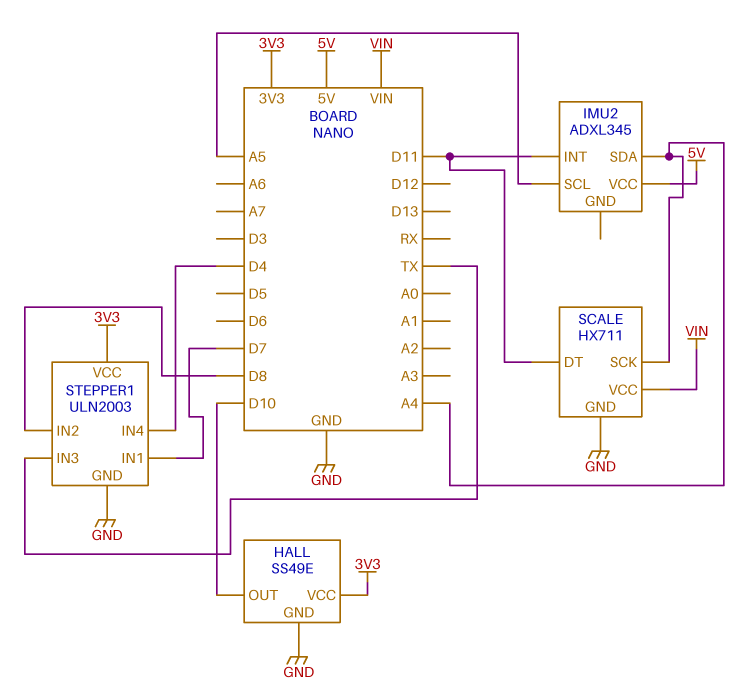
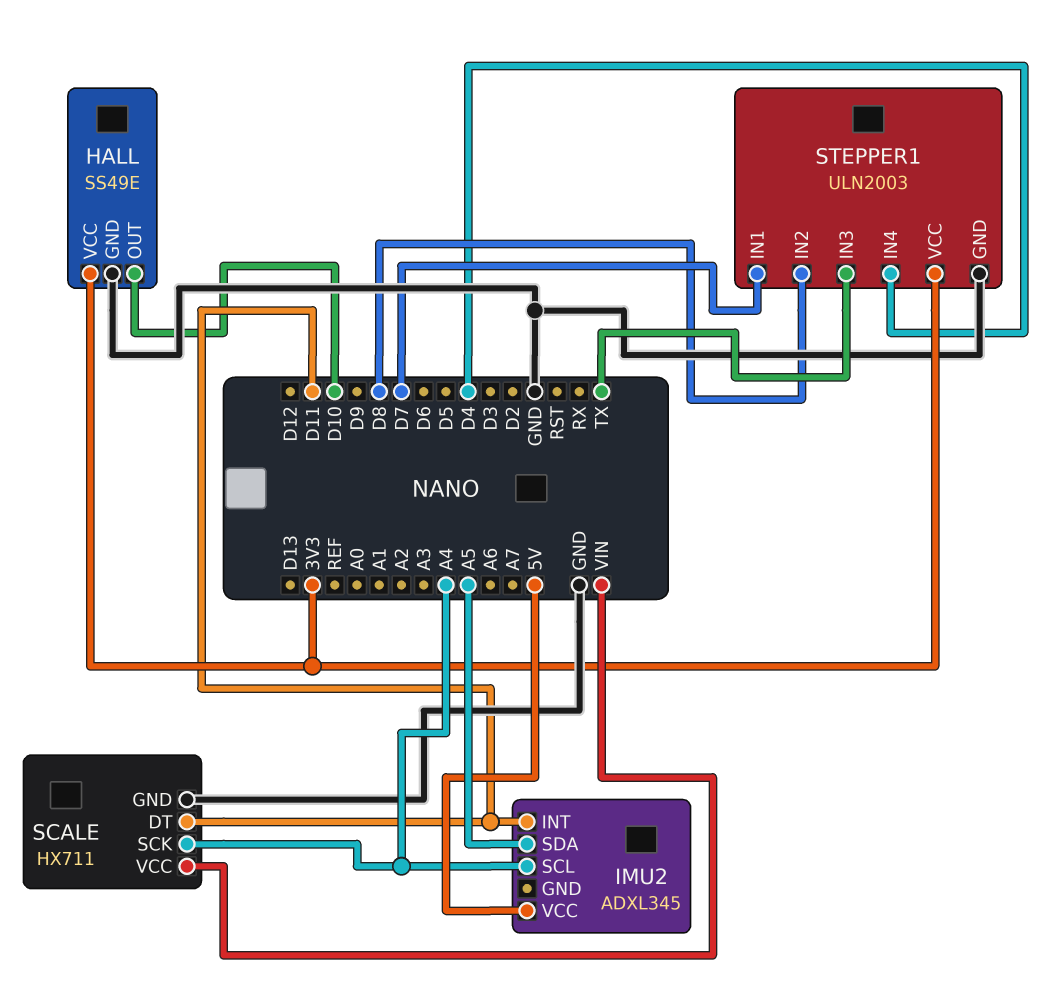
IMU2 pin SCL: A5 -> A4
IMU2 pin SDA: A4 -> A5

